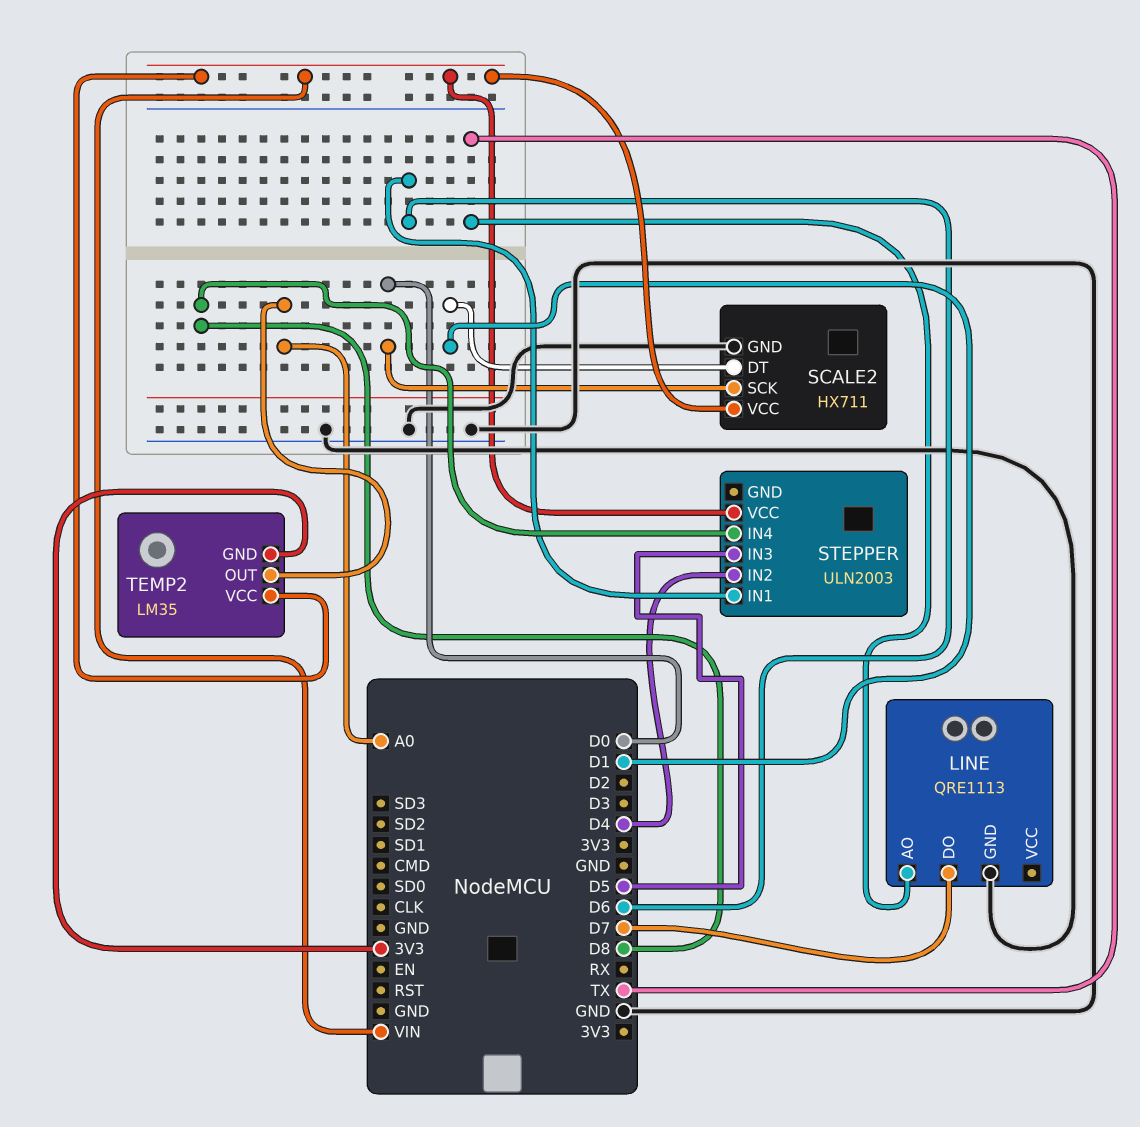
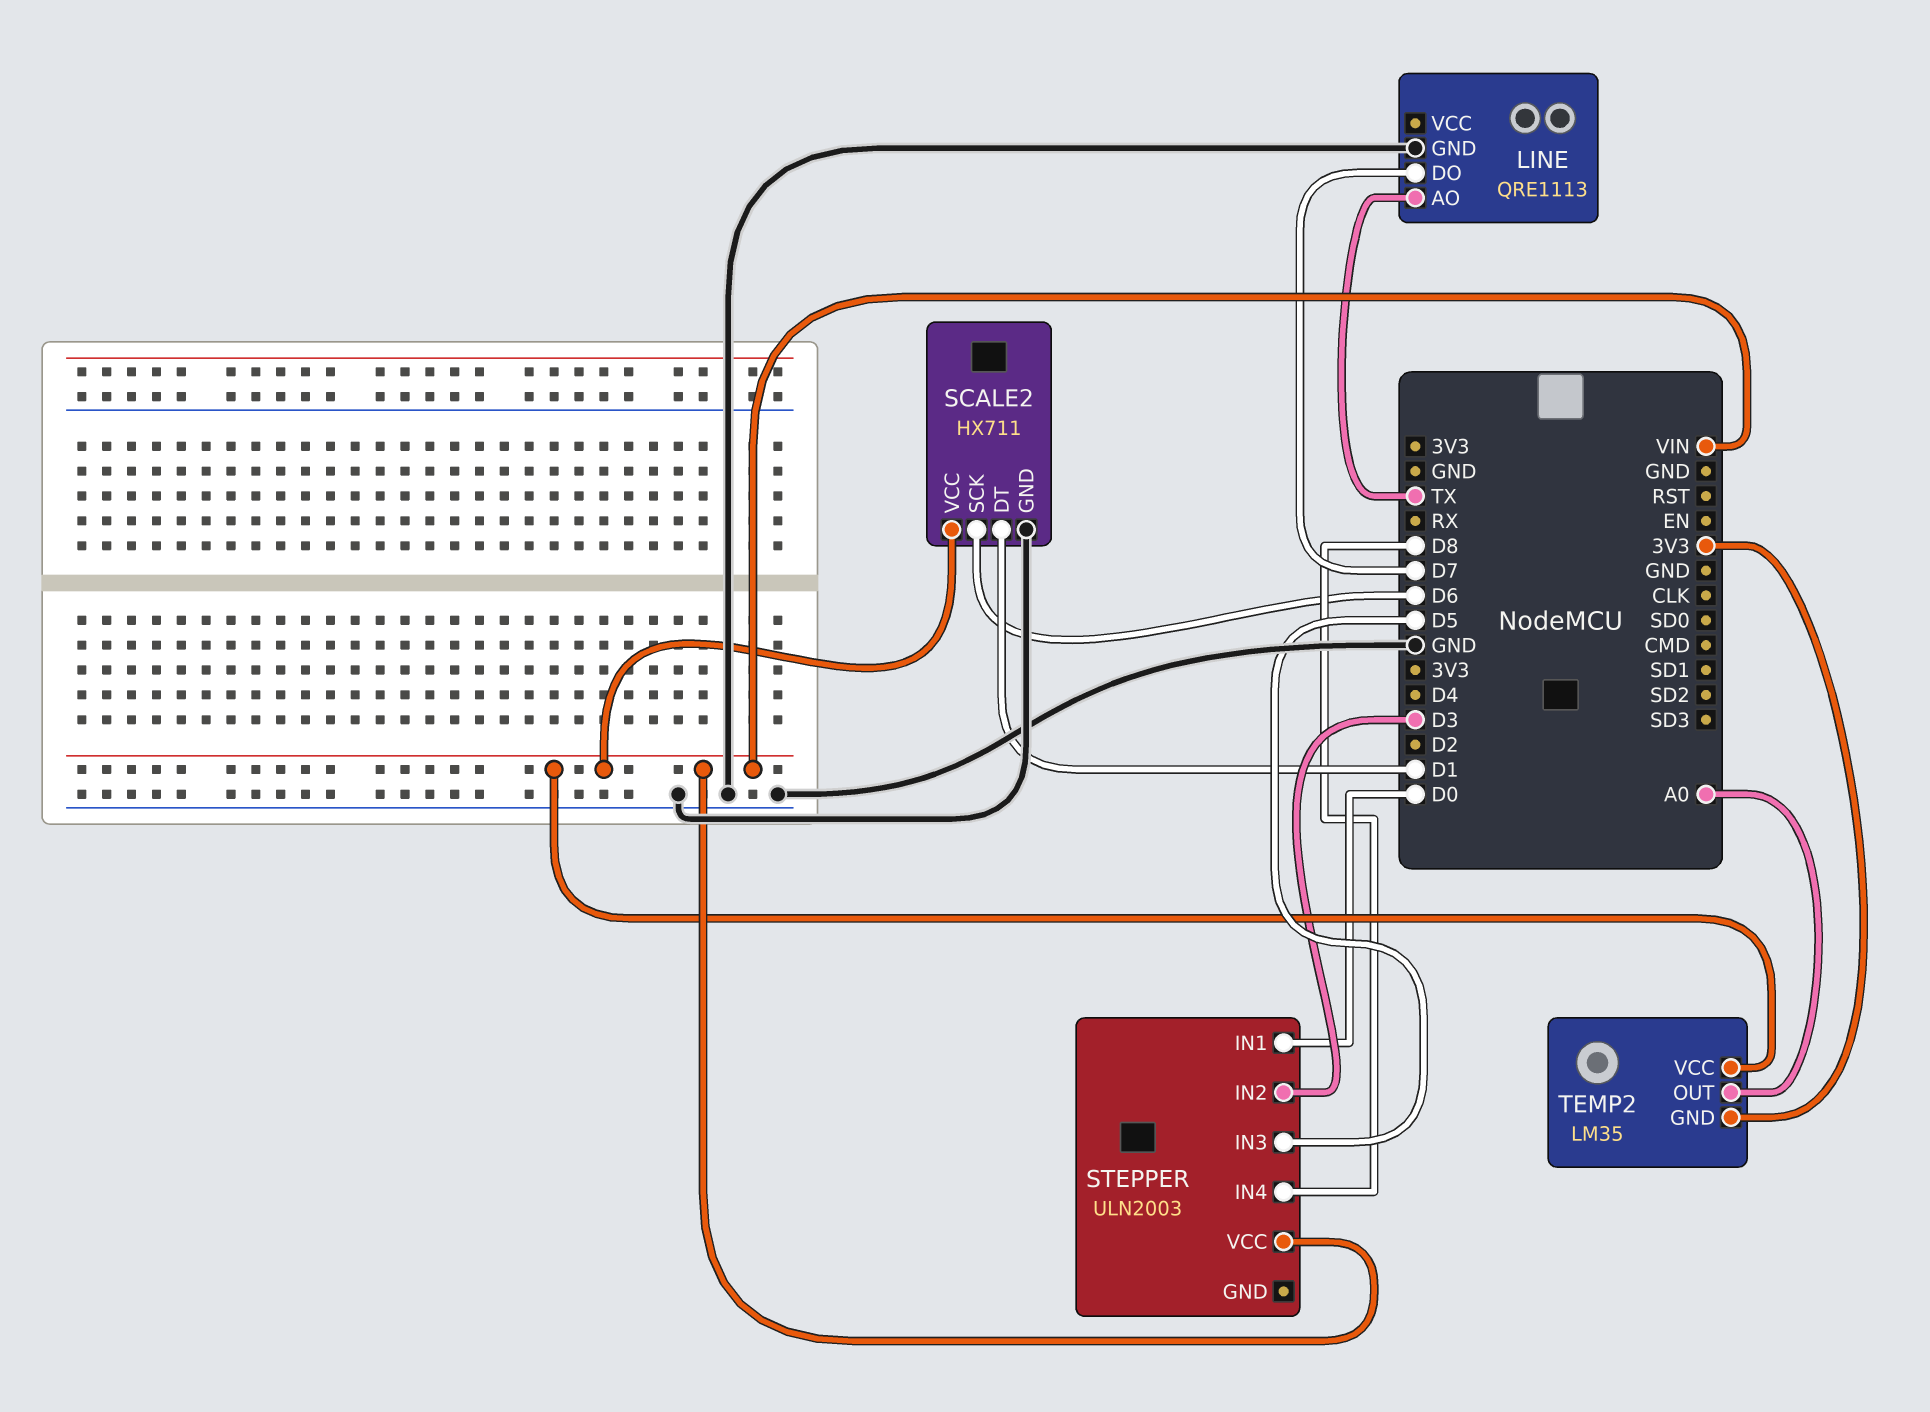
SCALE2 pin SCK: D0 -> D6
STEPPER pin IN1: D6 -> D0
STEPPER pin IN2: D4 -> D3

